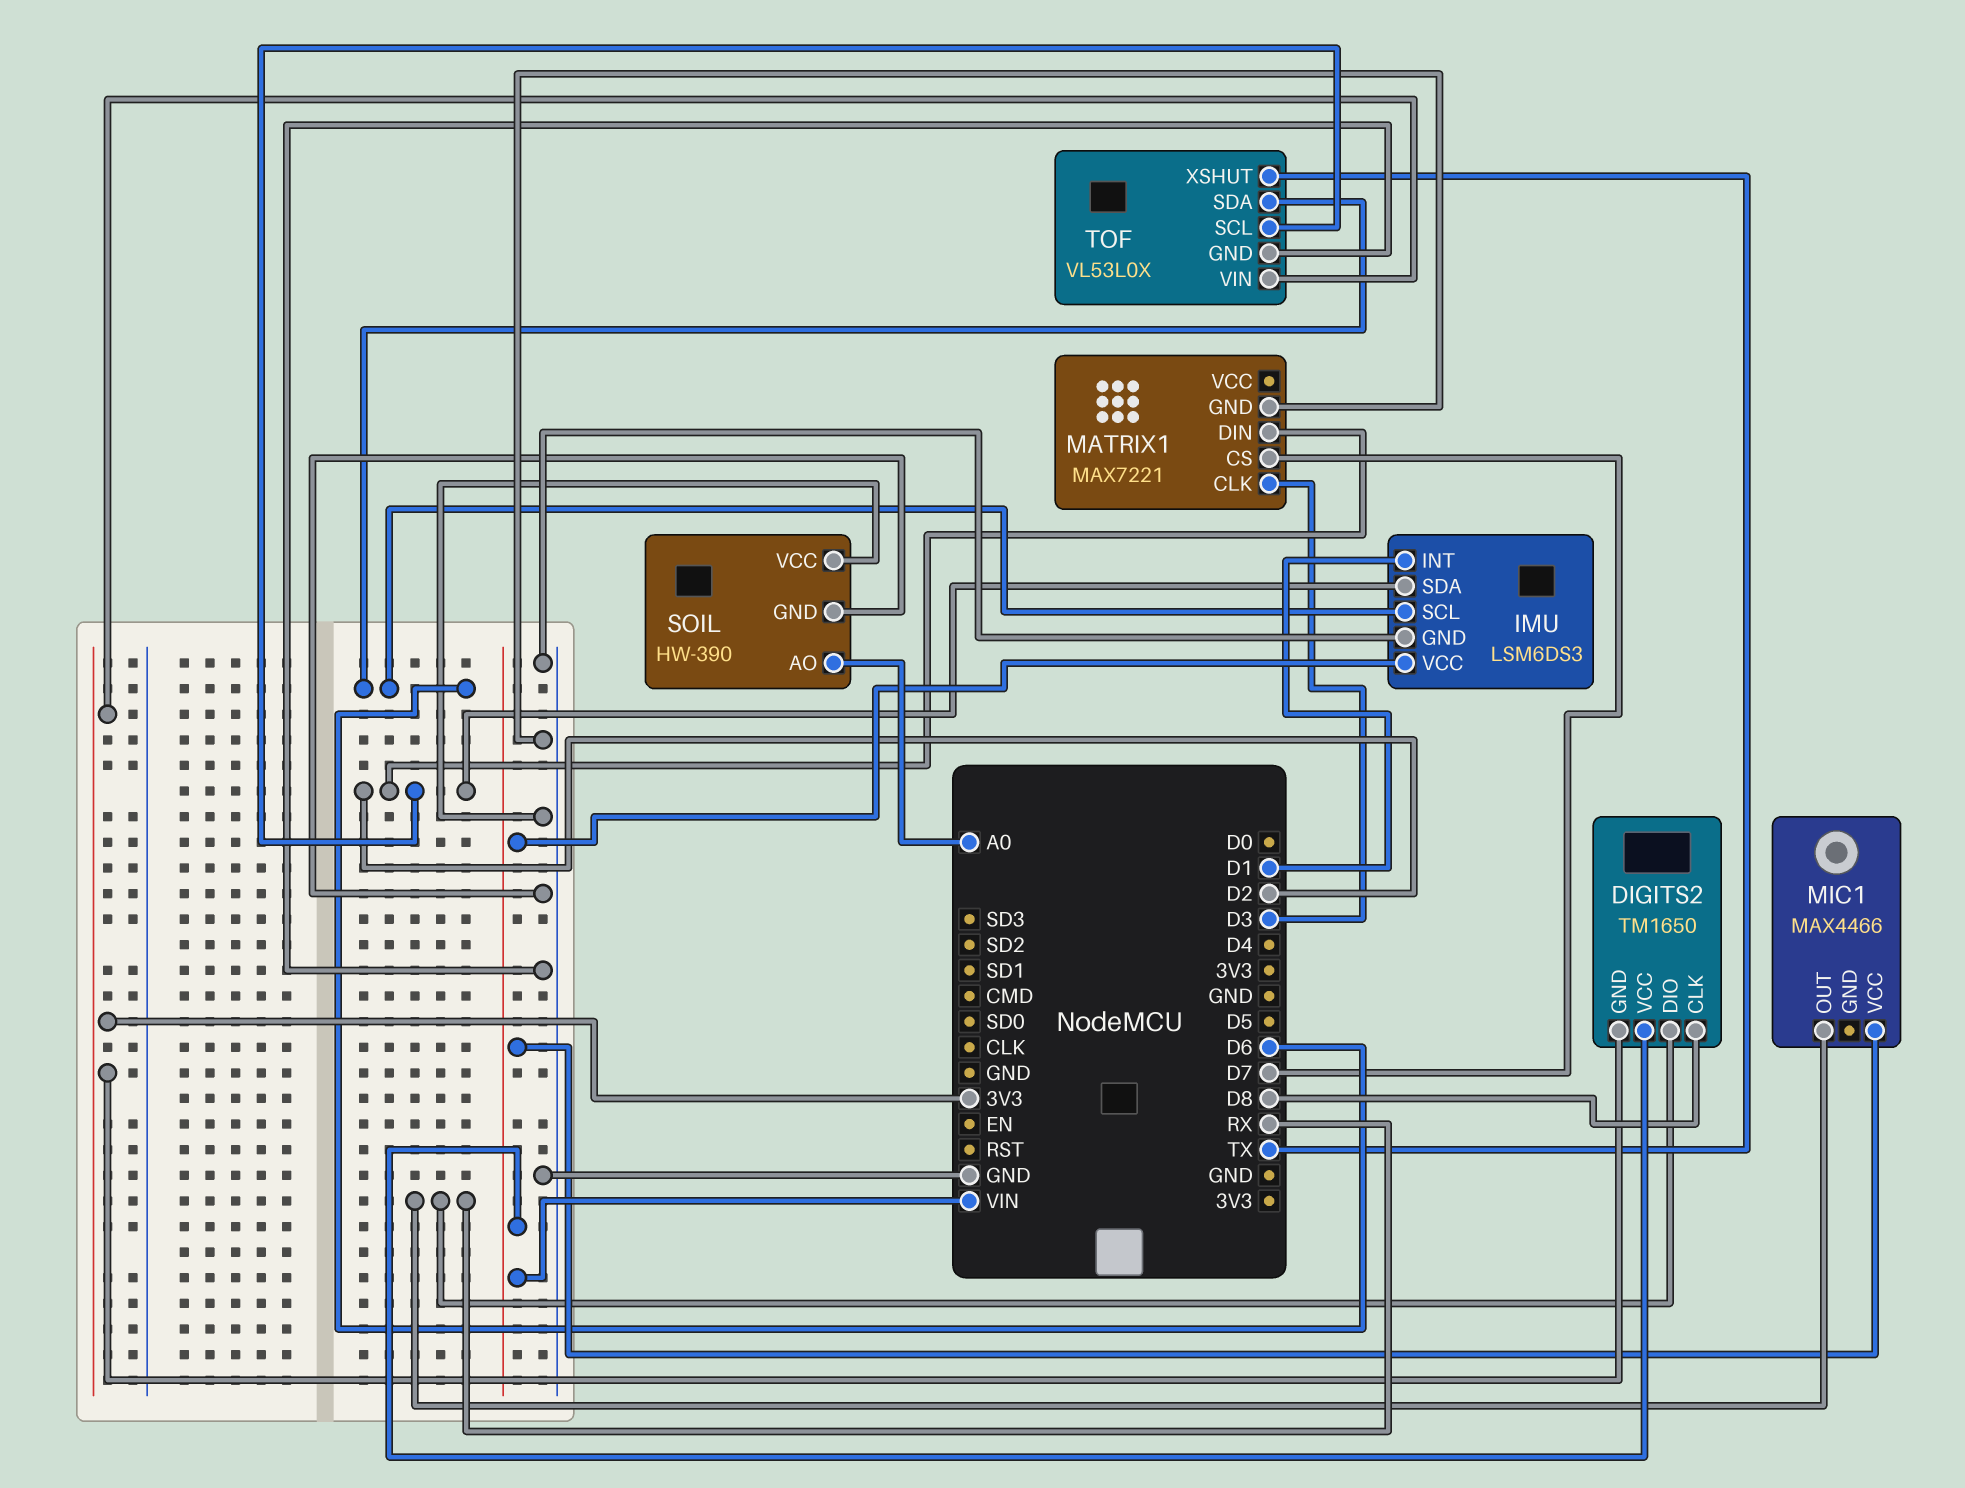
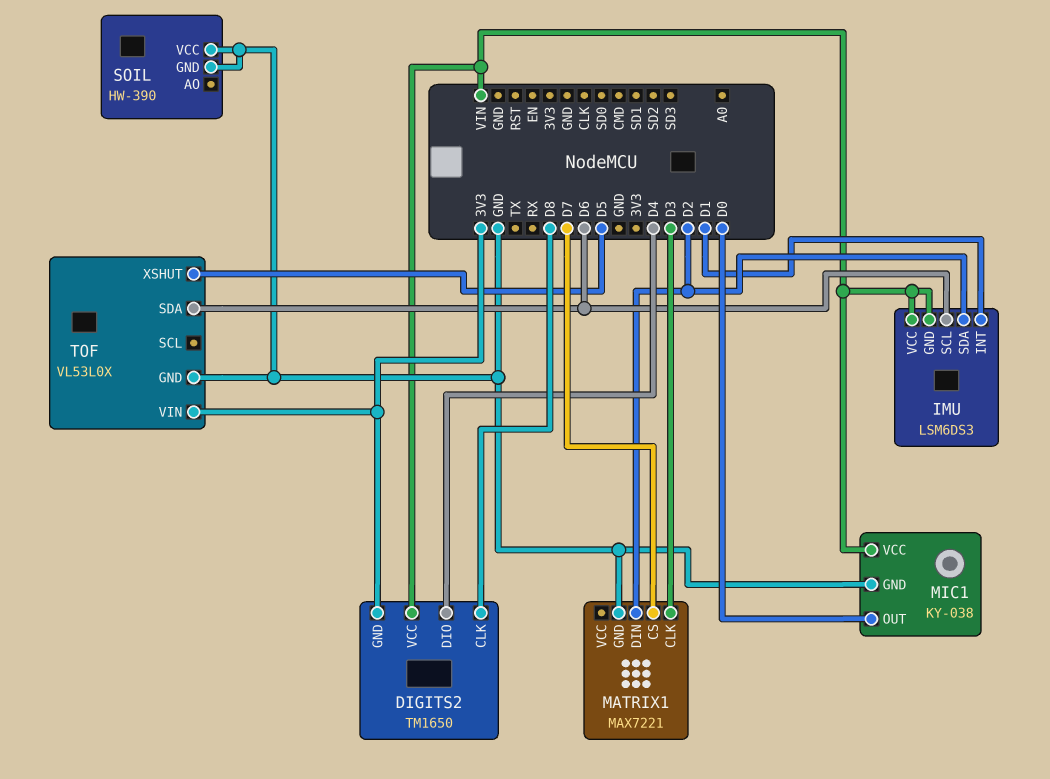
DIGITS2 pin DIO: RX -> D4
IMU pin GND: GND -> VIN
MIC1: MAX4466 -> KY-038
MIC1 pin GND: none -> GND
MIC1 pin OUT: RX -> D0
SOIL pin AO: A0 -> none
TOF pin SCL: D2 -> none
TOF pin XSHUT: TX -> D5

